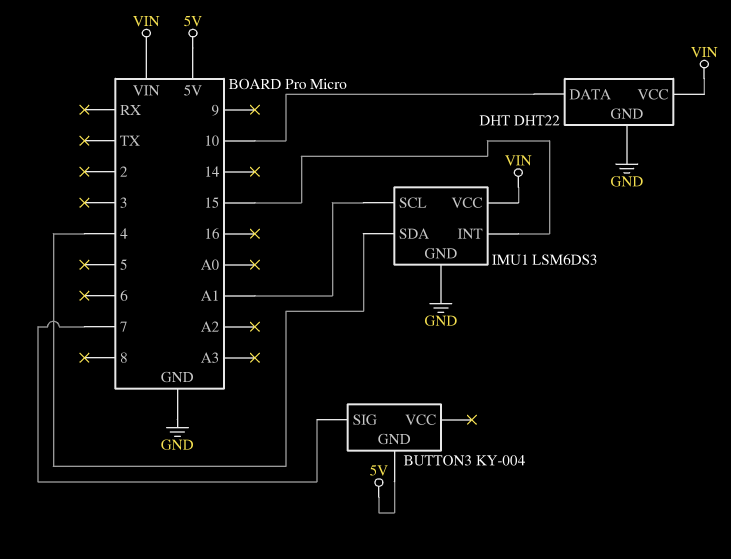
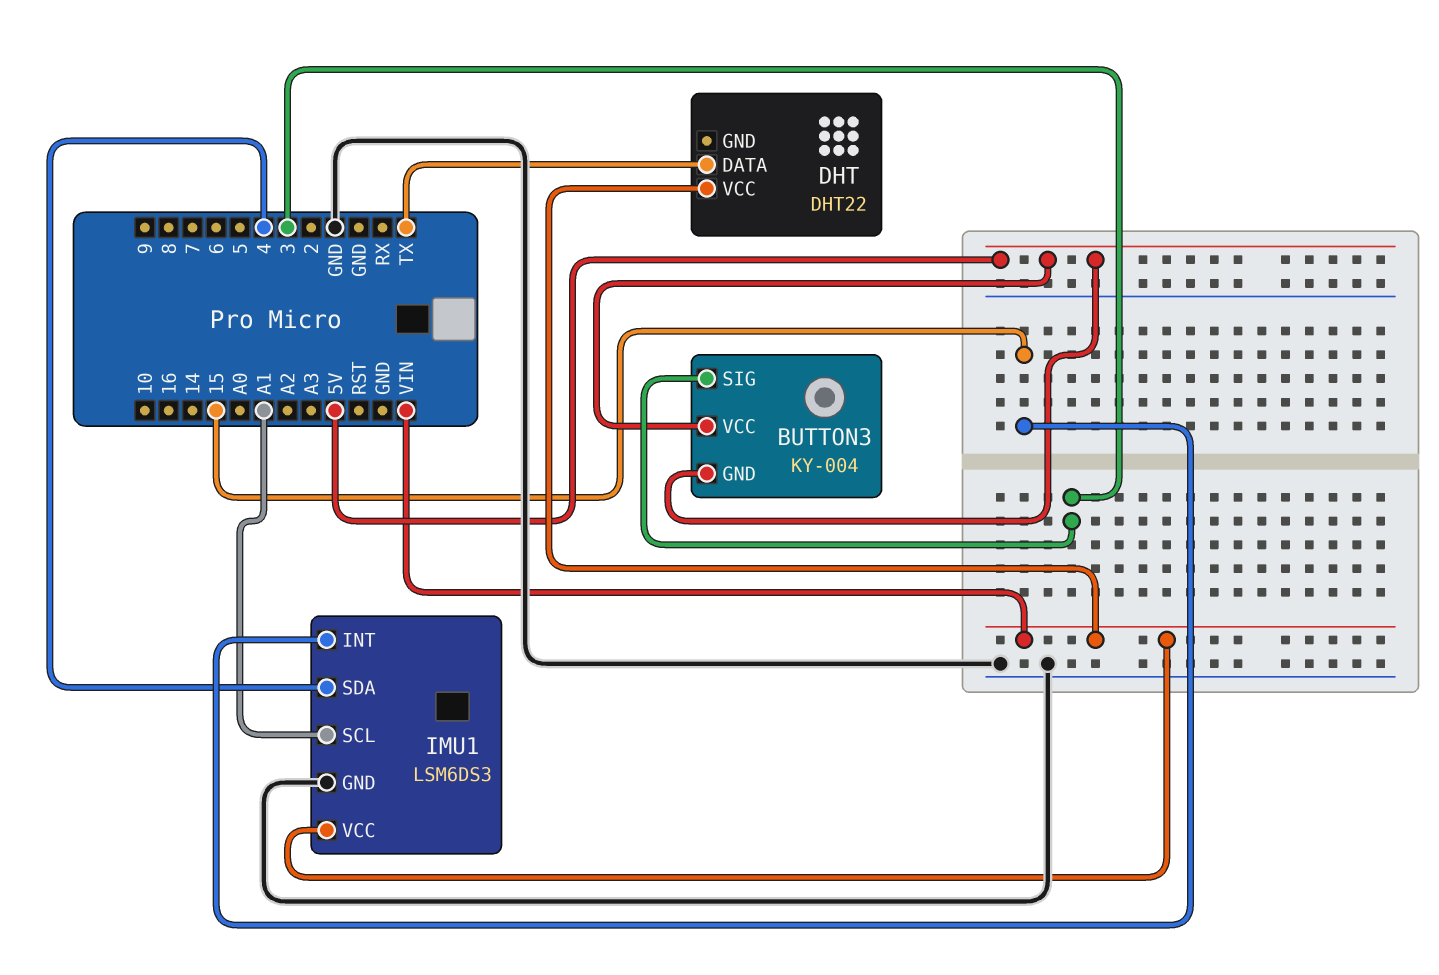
BUTTON3 pin SIG: 7 -> 3
BUTTON3 pin VCC: none -> 5V
DHT pin DATA: 10 -> TX
DHT pin GND: GND -> none

